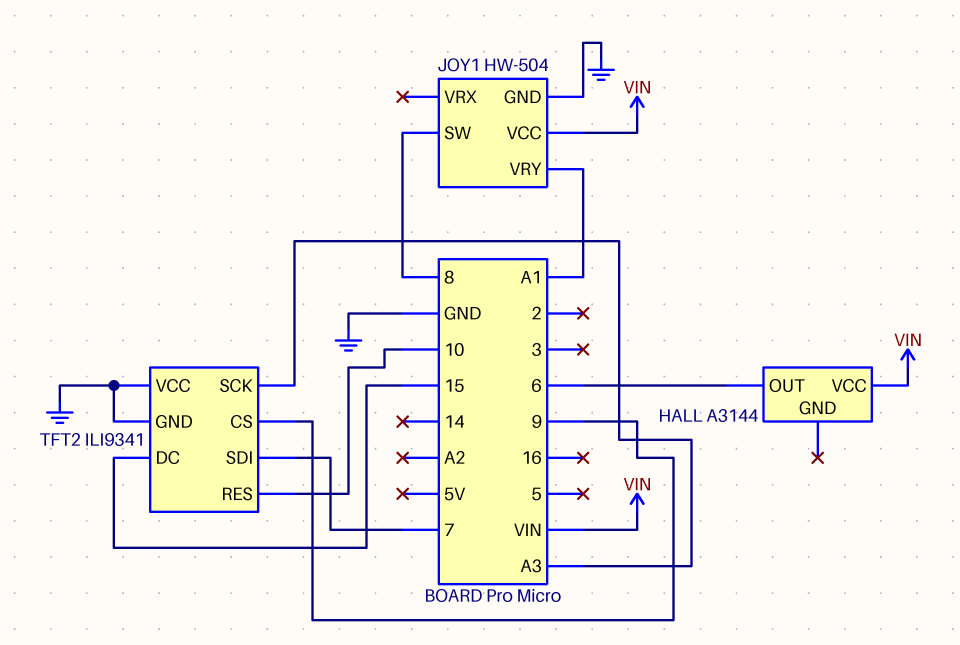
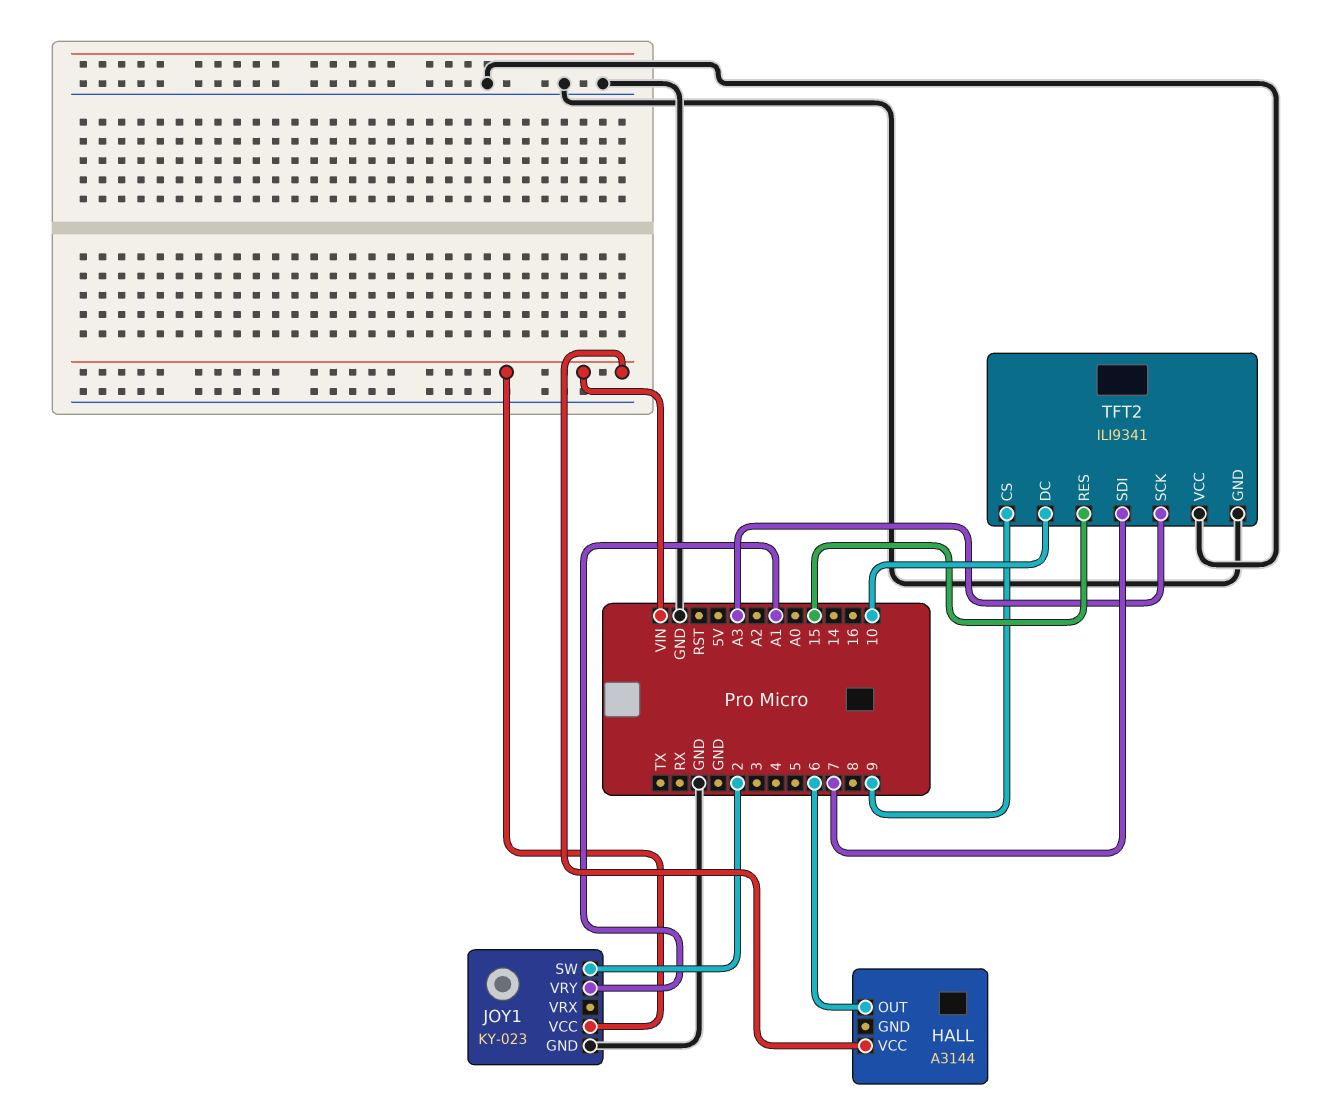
JOY1: HW-504 -> KY-023
JOY1 pin SW: 8 -> 2
TFT2 pin DC: 15 -> 10
TFT2 pin RES: 10 -> 15

